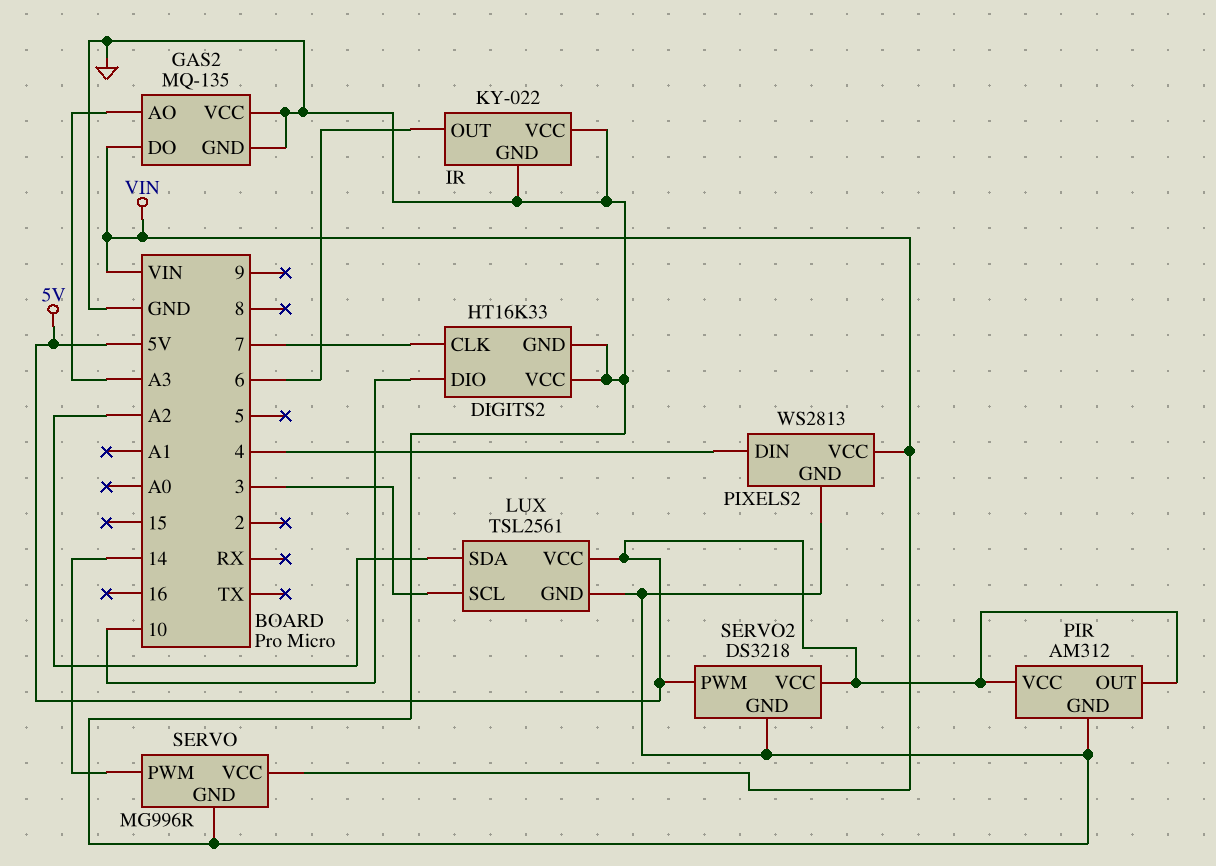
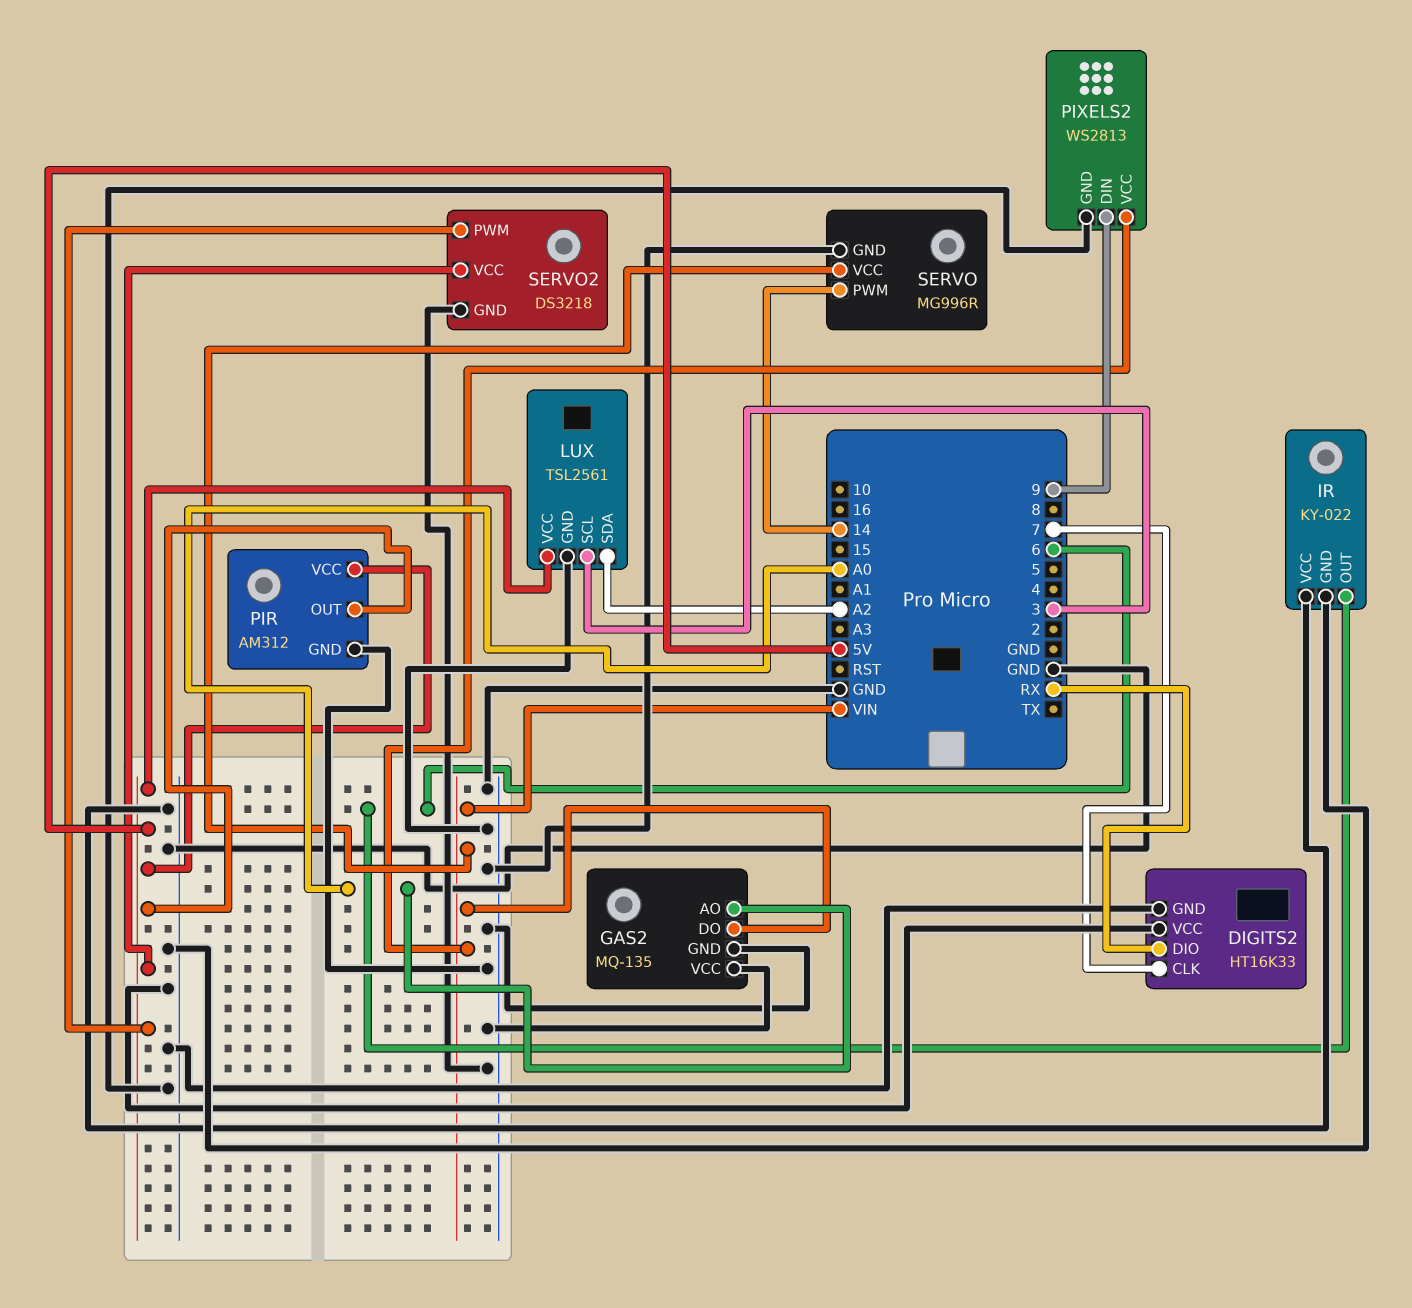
DIGITS2 pin DIO: 10 -> RX
GAS2 pin AO: A3 -> A0
PIXELS2 pin DIN: 4 -> 9

